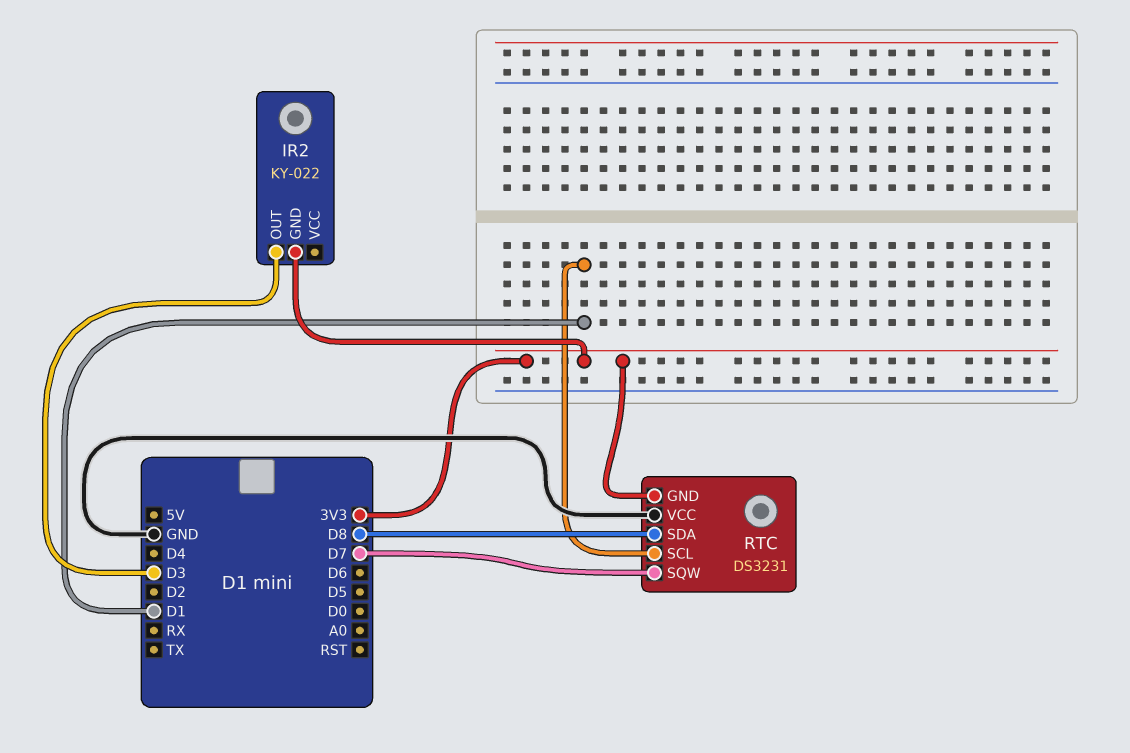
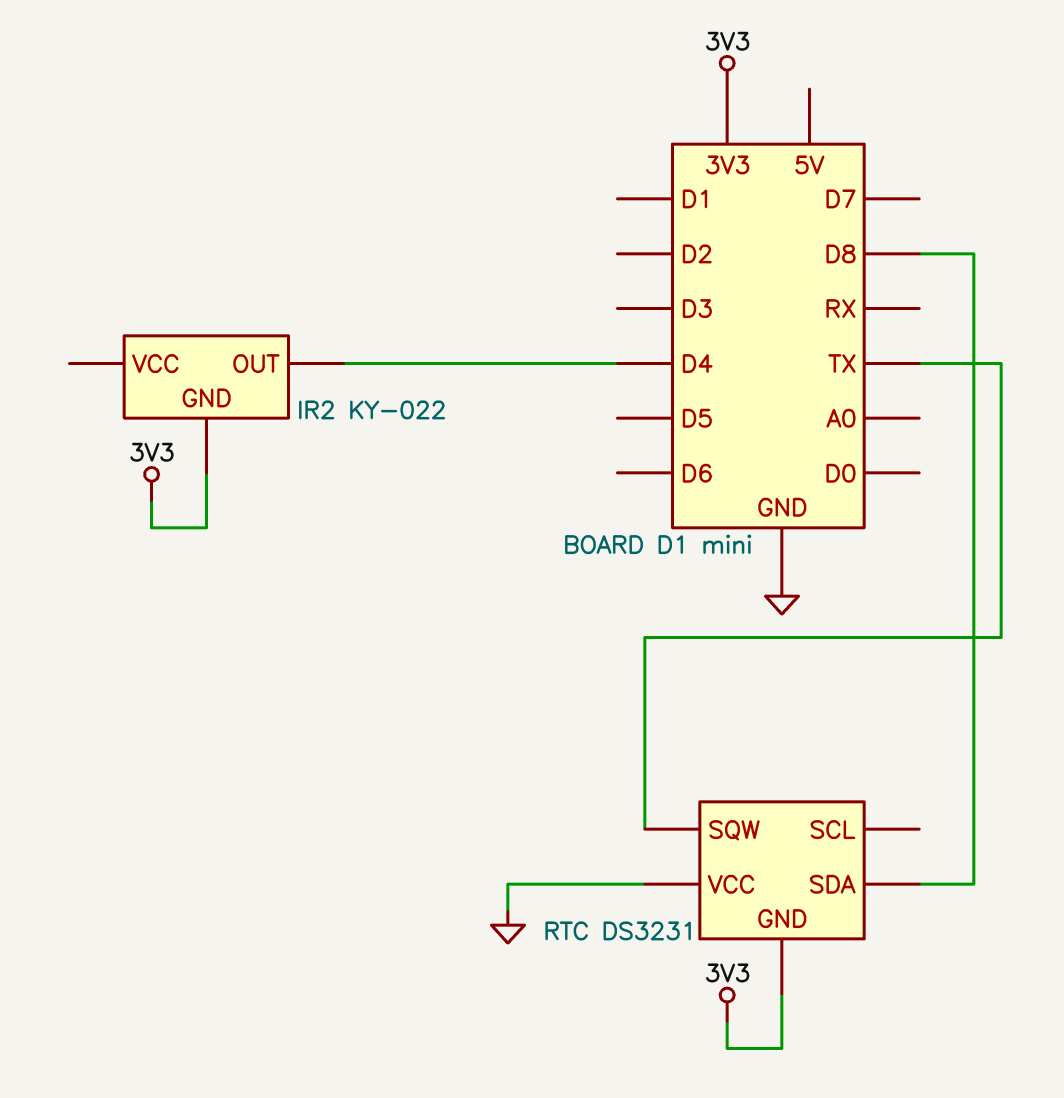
IR2 pin OUT: D3 -> D4
RTC pin SCL: D1 -> none
RTC pin SQW: D7 -> TX

